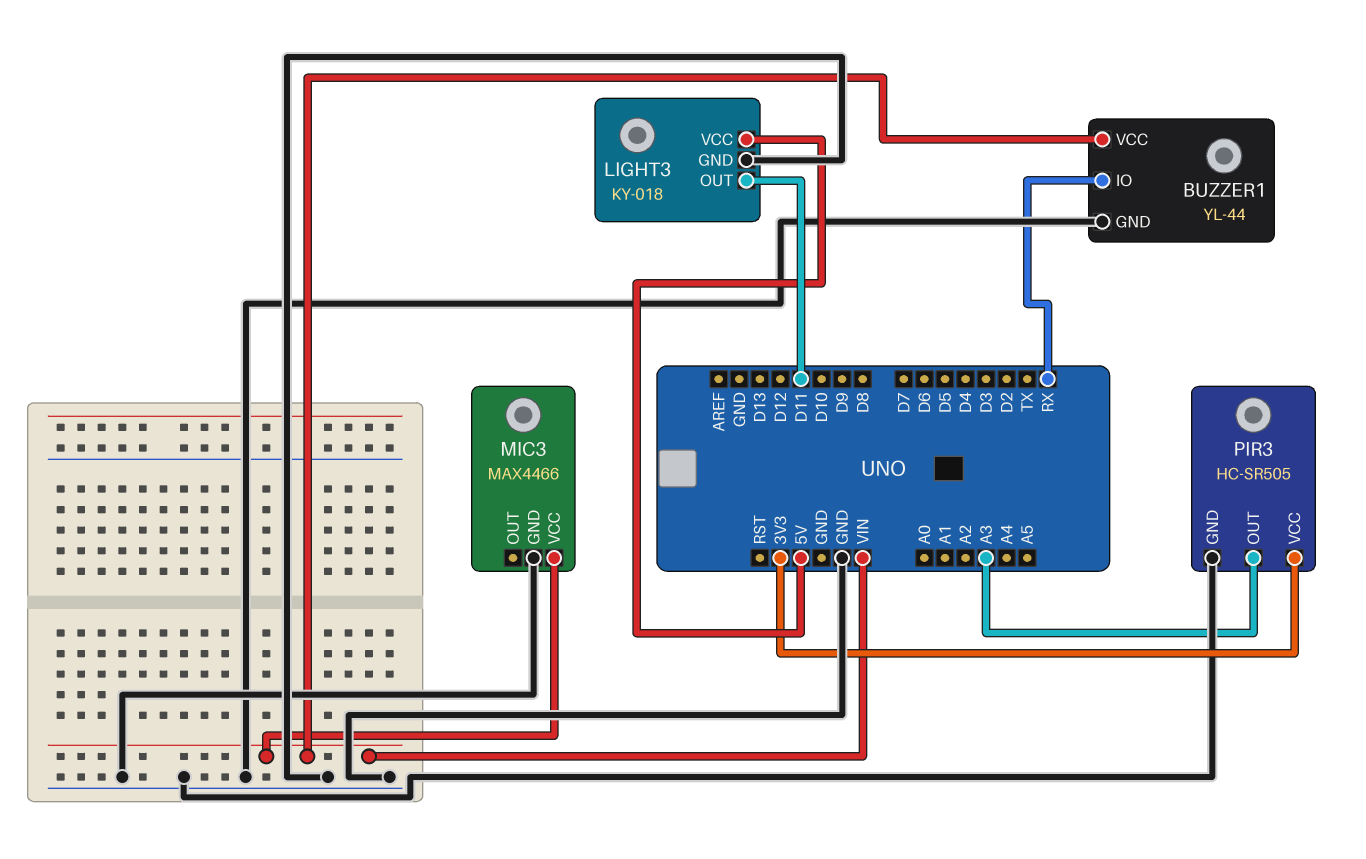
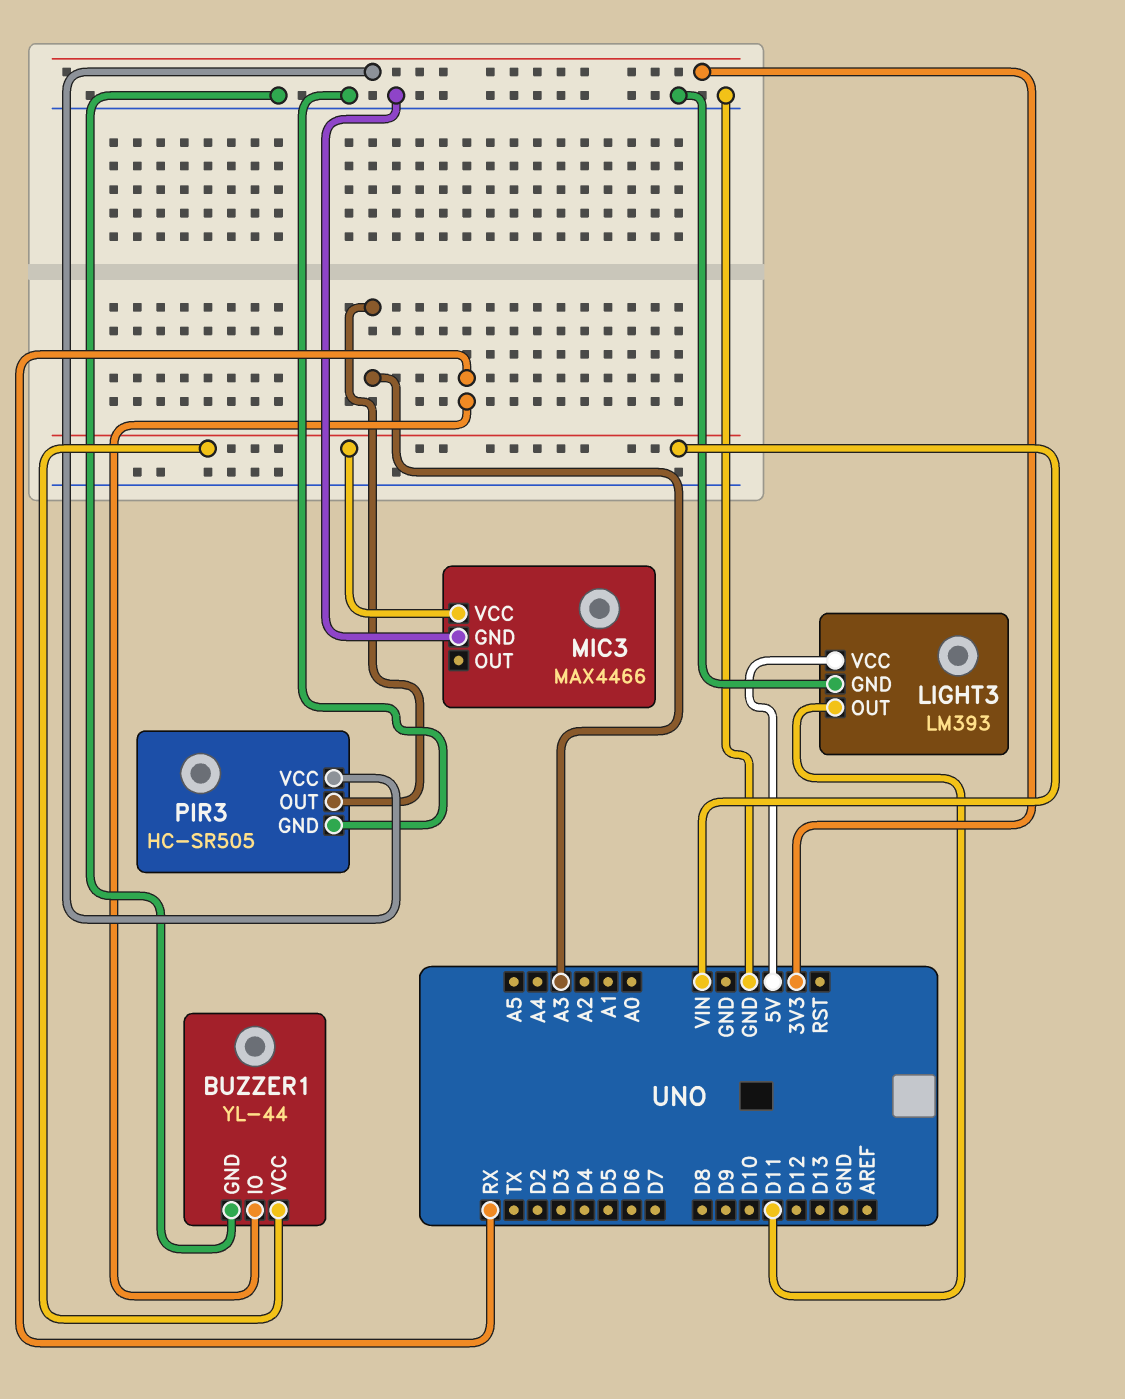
LIGHT3: KY-018 -> LM393

